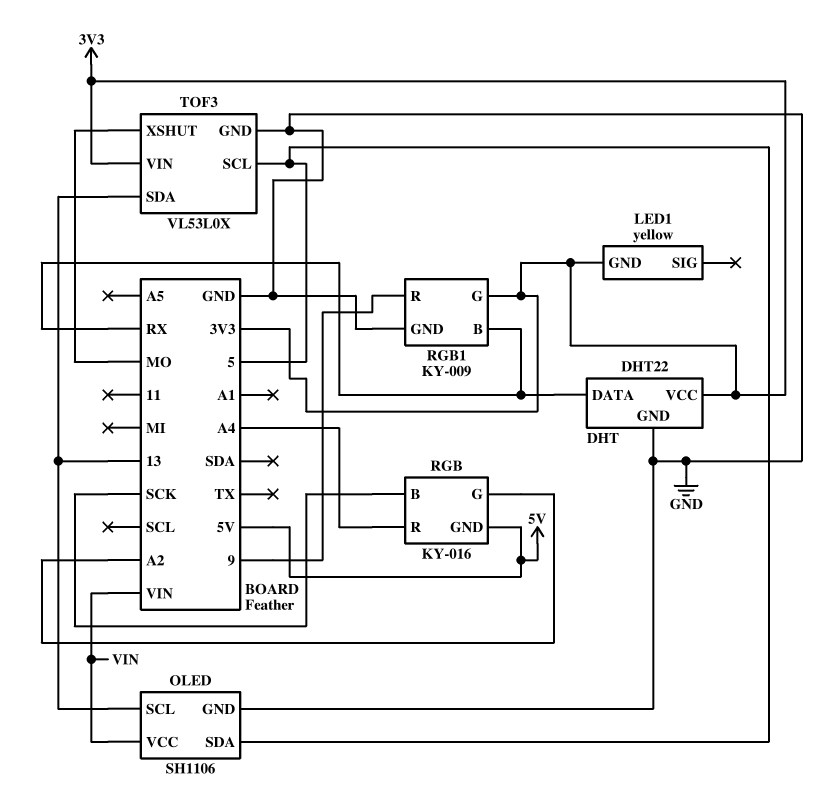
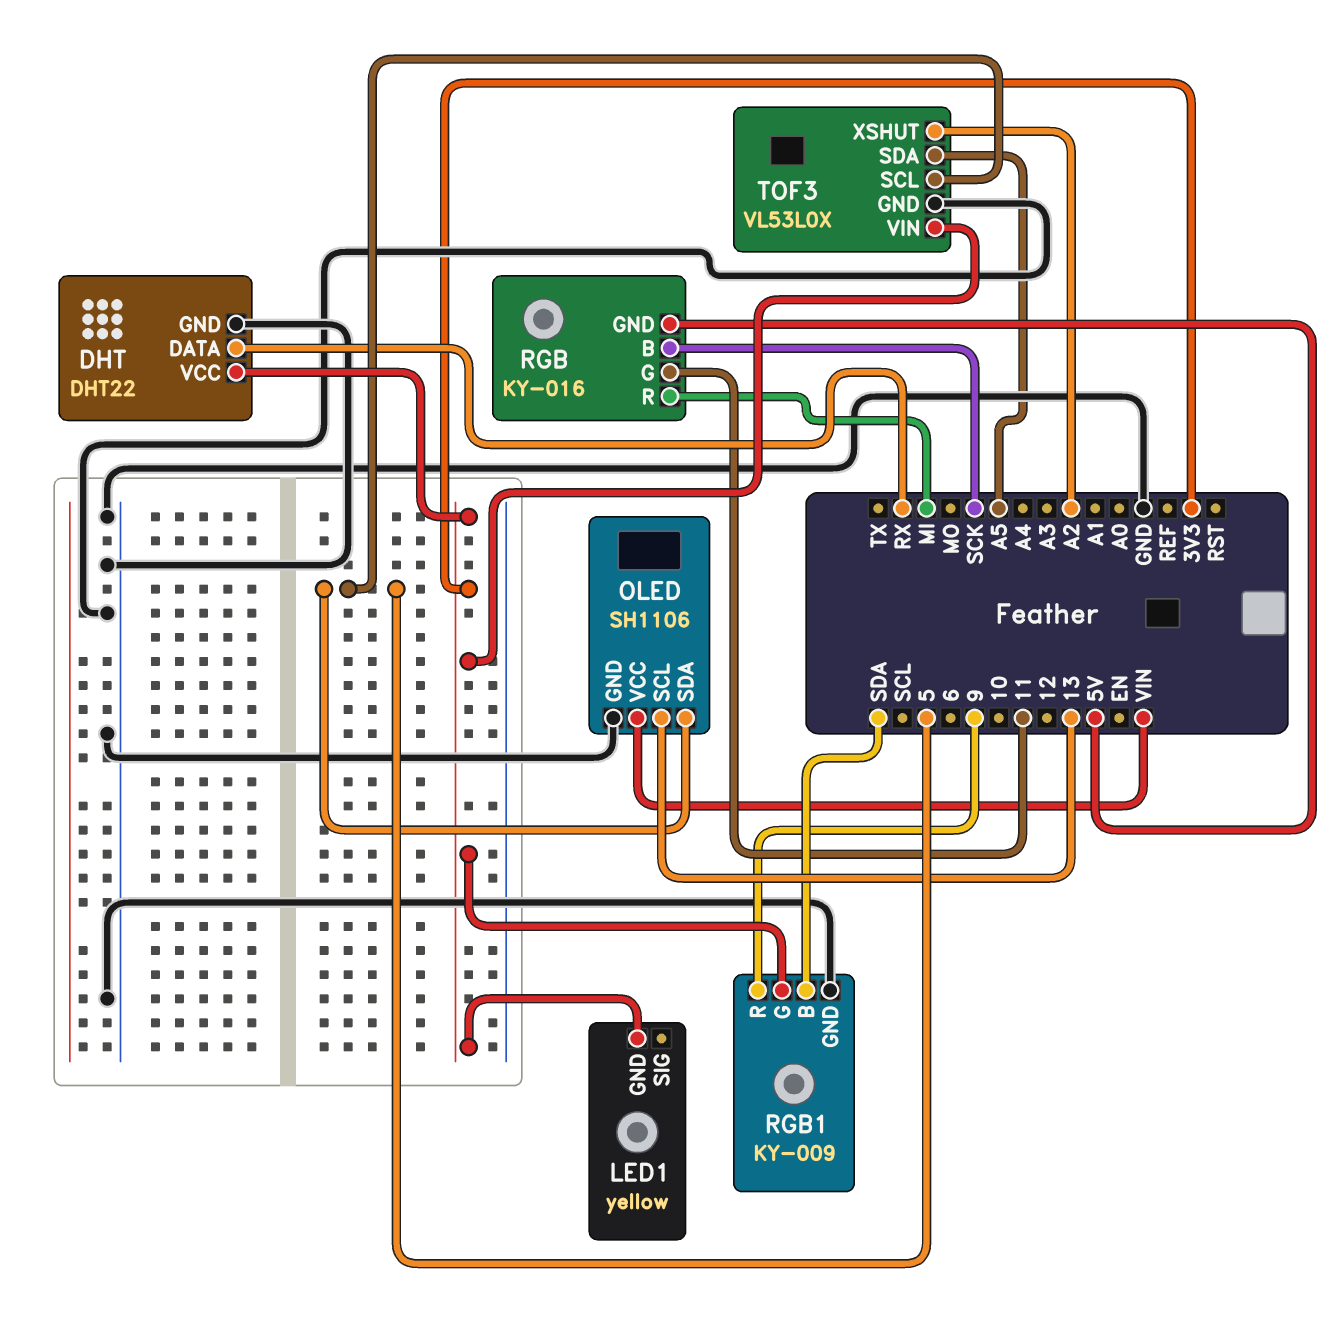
RGB pin G: A2 -> 11
RGB pin R: A4 -> MI
RGB1 pin B: RX -> SDA
TOF3 pin SDA: 13 -> A5
TOF3 pin XSHUT: MO -> A2

